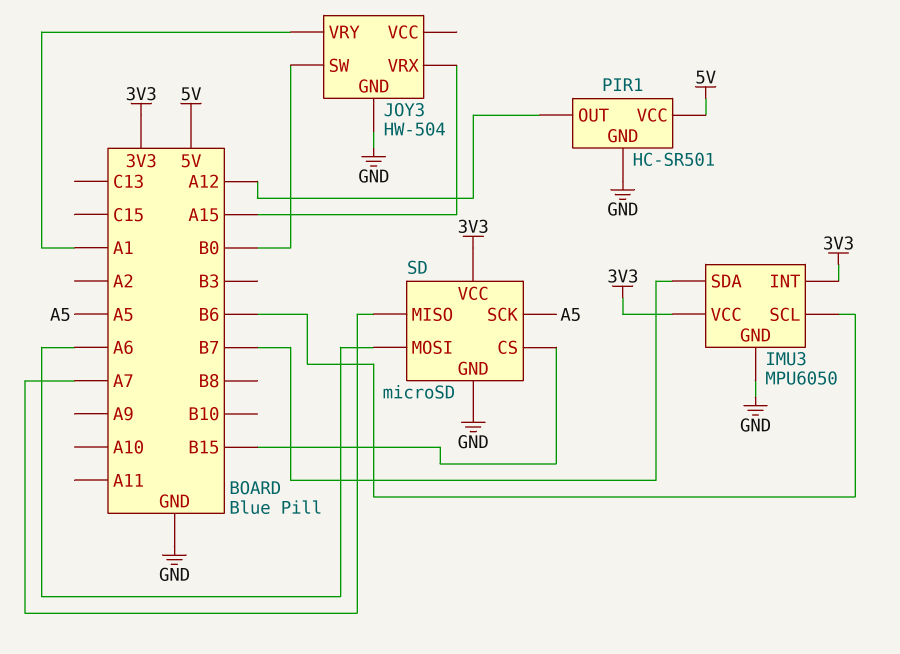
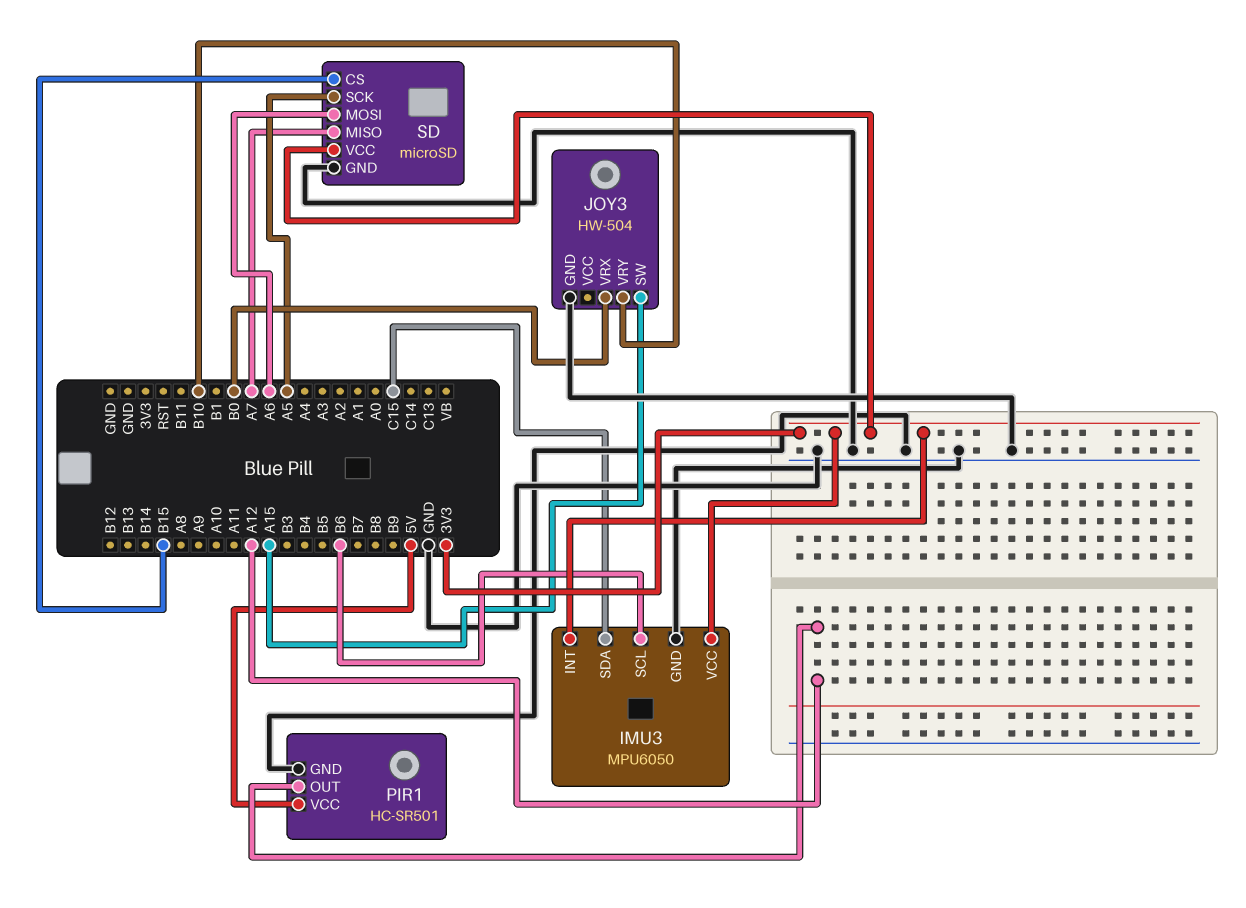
IMU3 pin SDA: B7 -> C15
JOY3 pin SW: B0 -> A15
JOY3 pin VRX: A15 -> B0
JOY3 pin VRY: A1 -> B10

